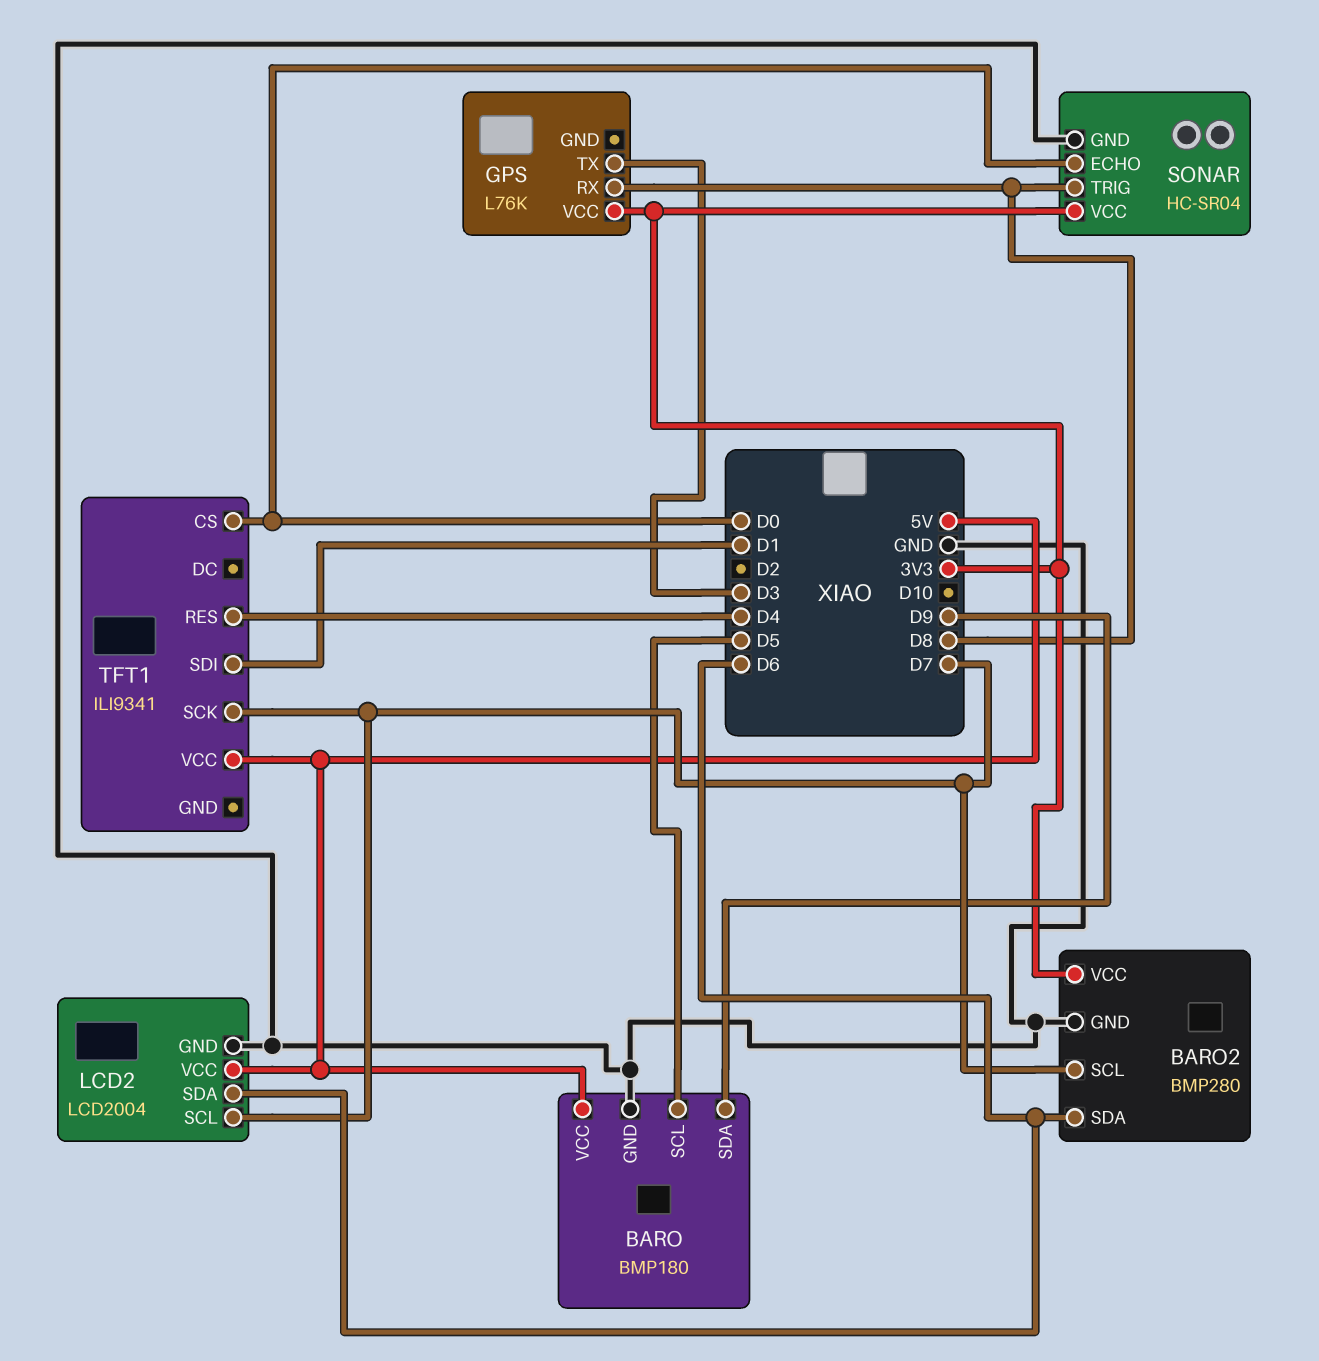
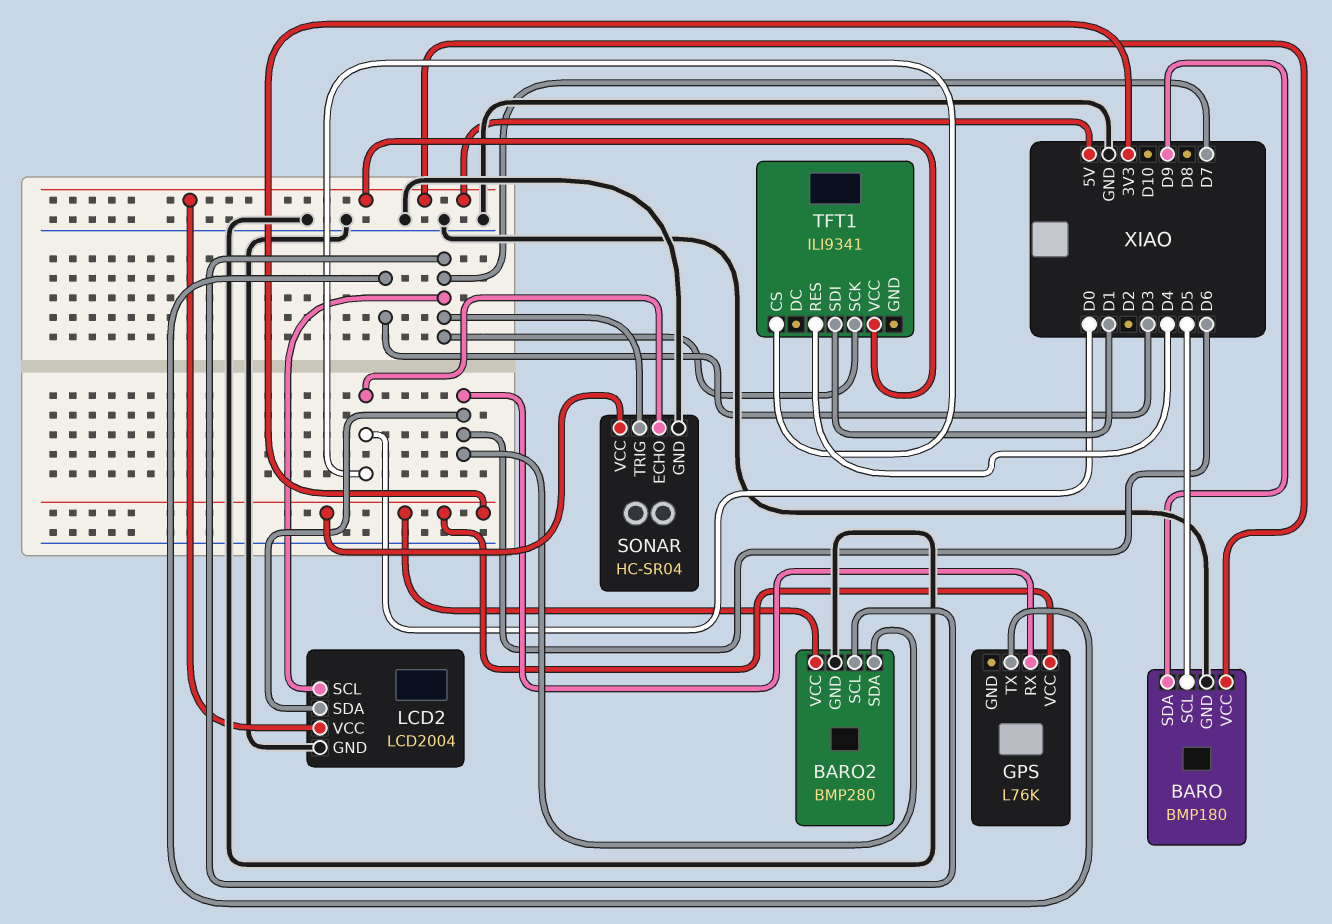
GPS pin RX: D8 -> D6
SONAR pin TRIG: D8 -> D7

